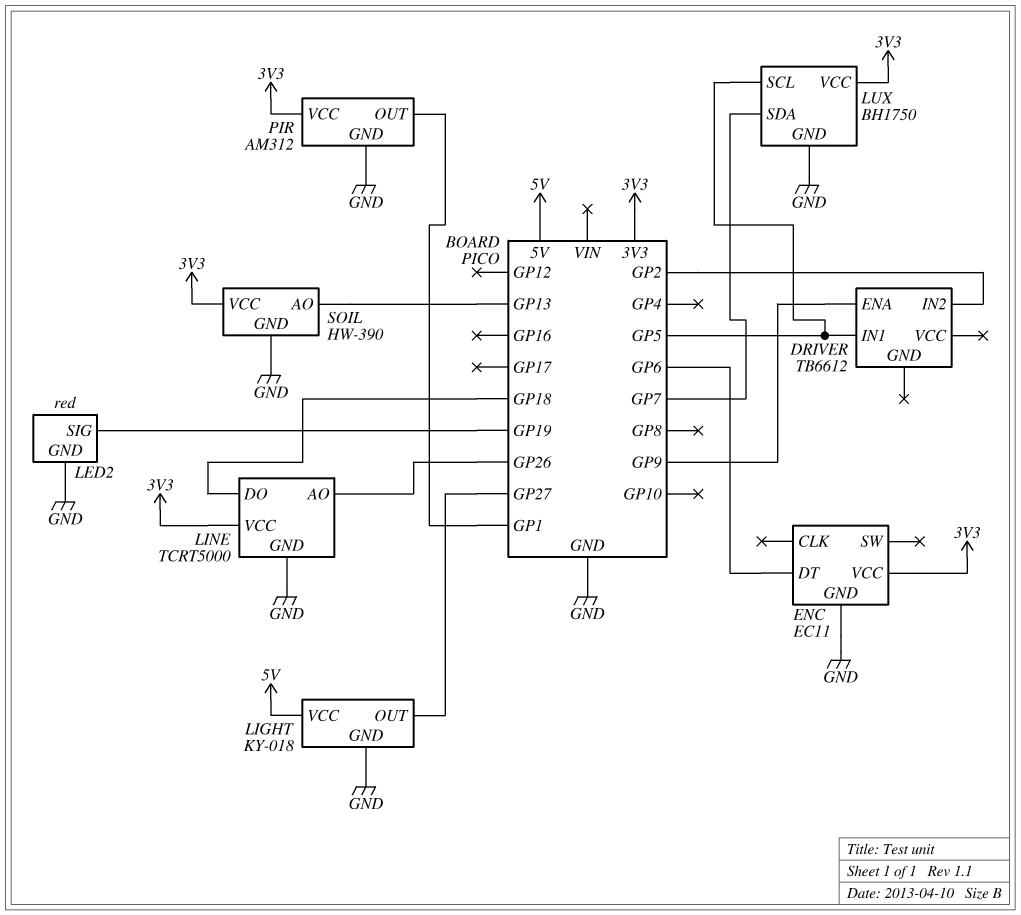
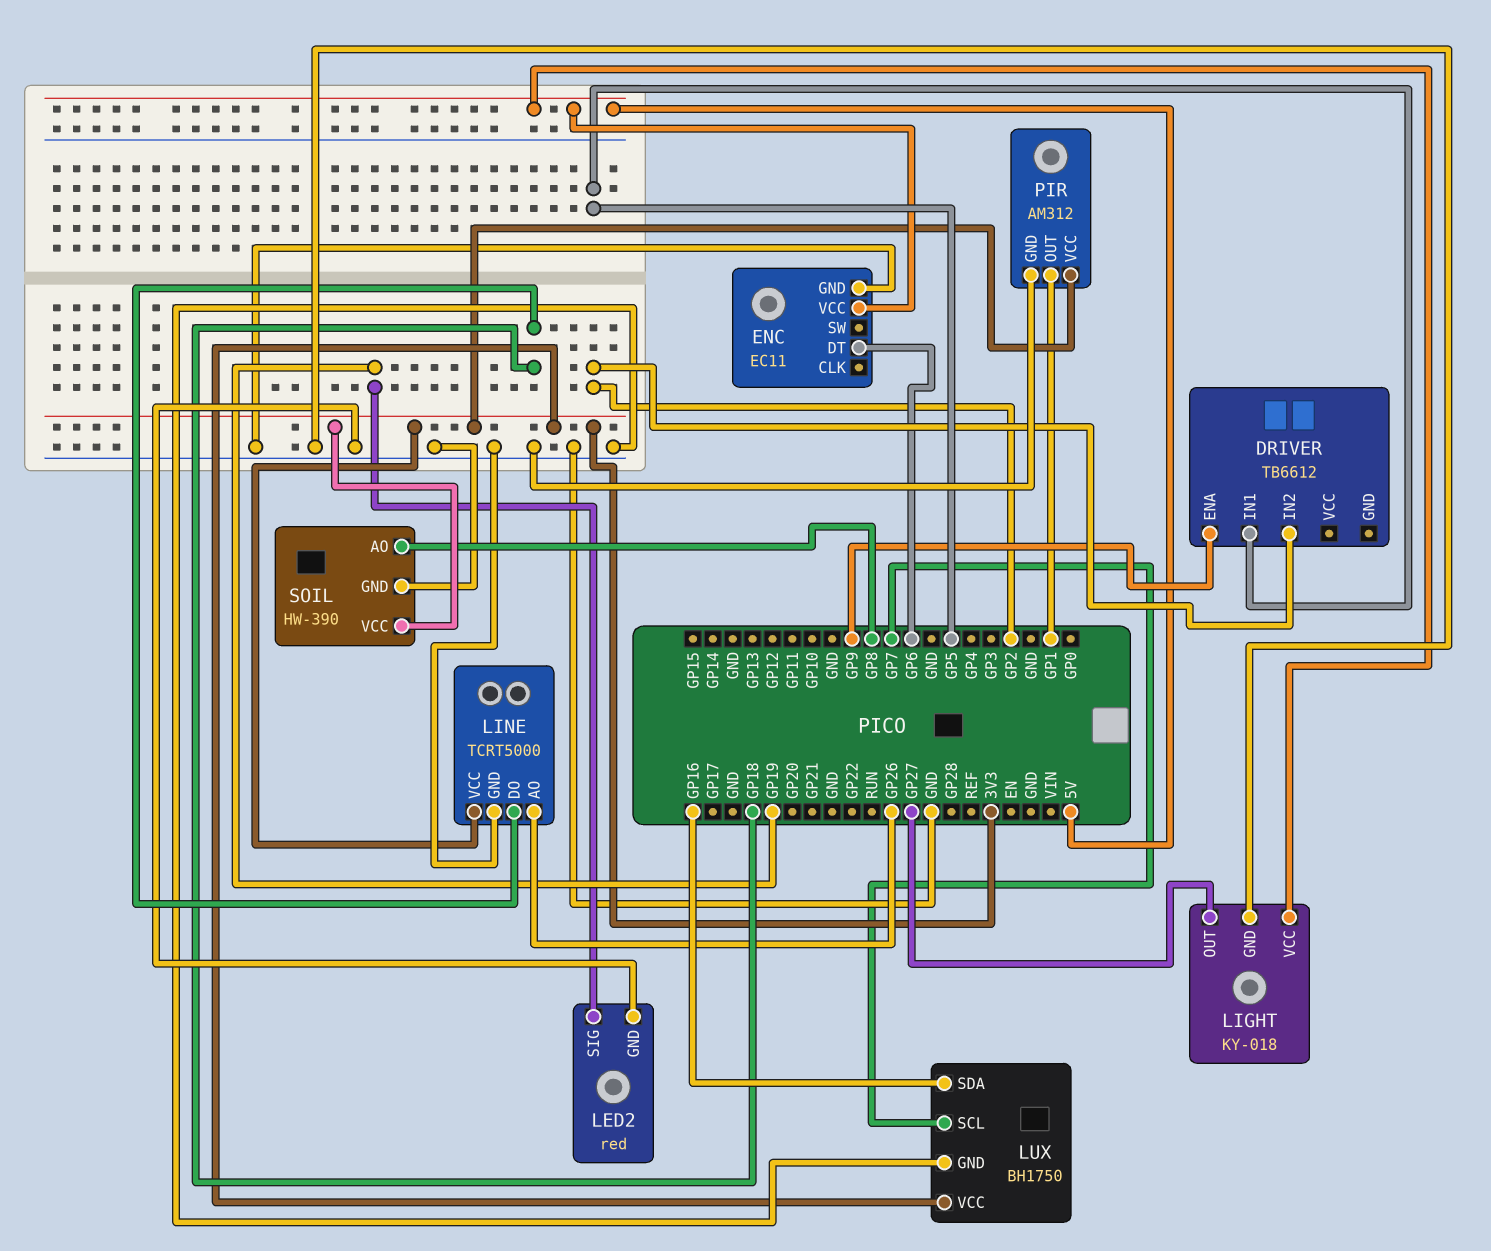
ENC pin VCC: 3V3 -> 5V
LUX pin SCL: GP5 -> GP7
LUX pin SDA: GP7 -> GP16
SOIL pin AO: GP13 -> GP8

